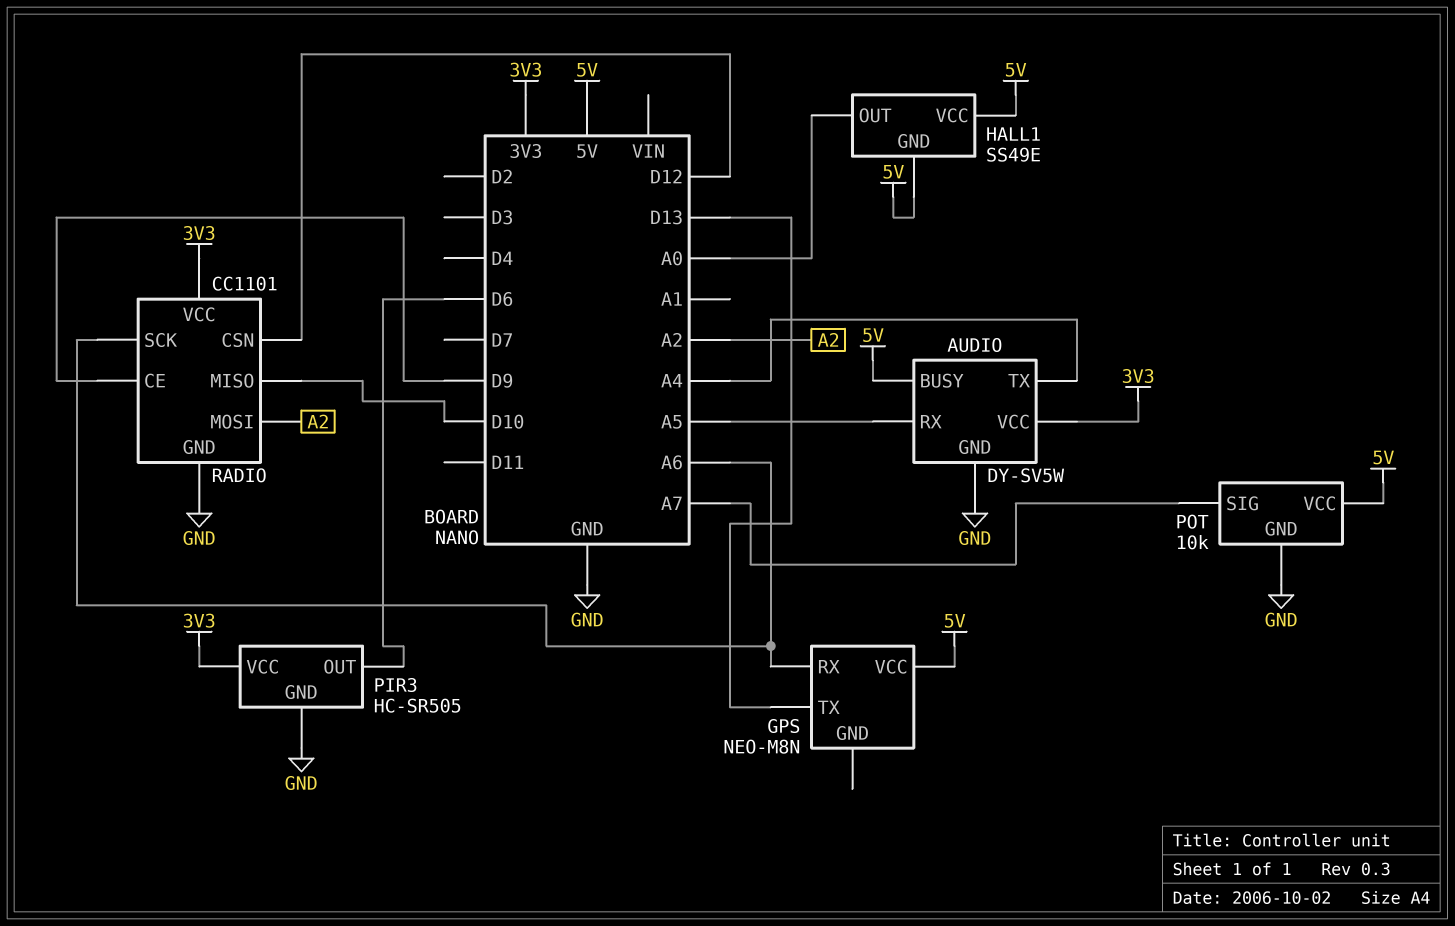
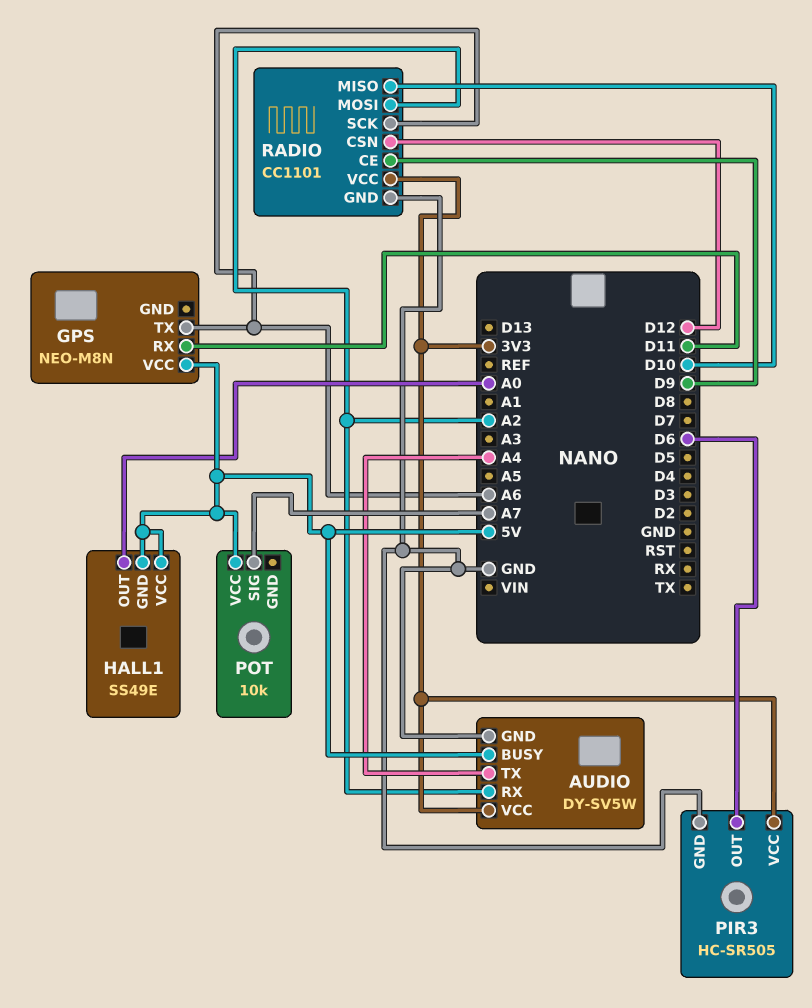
AUDIO pin RX: A5 -> A2
GPS pin RX: A6 -> D11
GPS pin TX: D13 -> A6
POT pin GND: GND -> none

